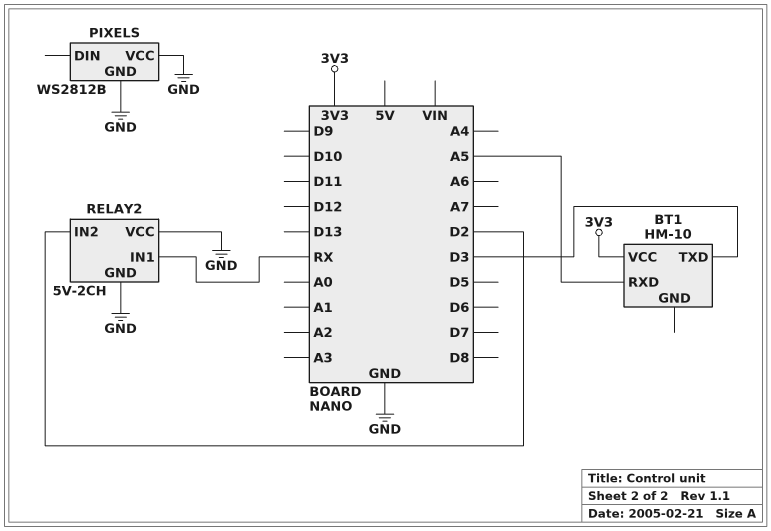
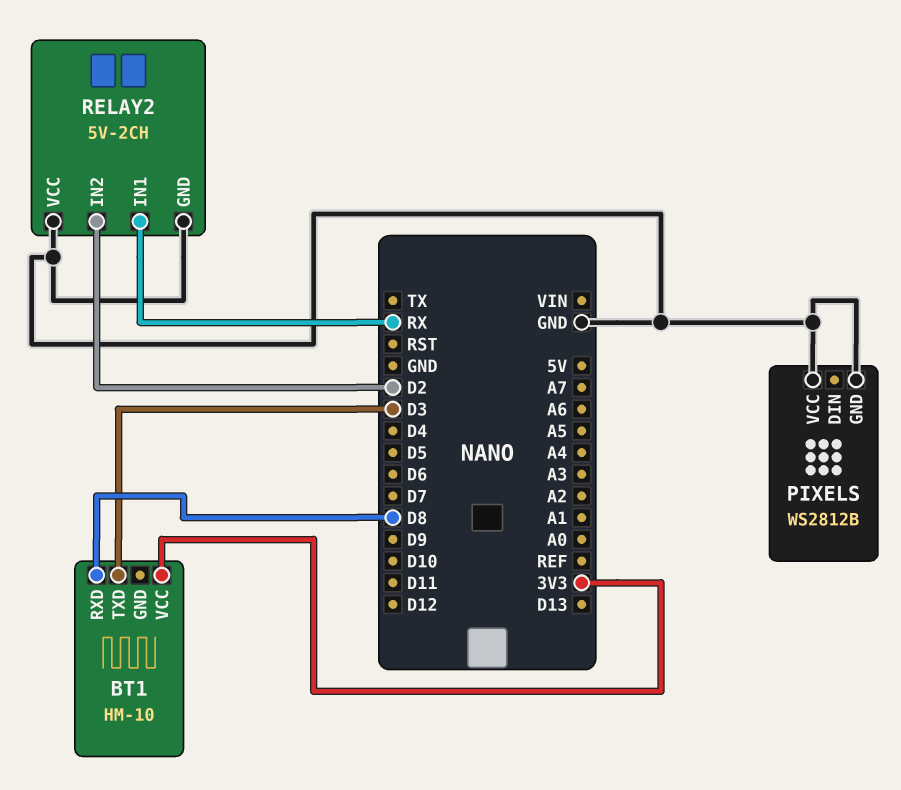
BT1 pin RXD: A5 -> D8

